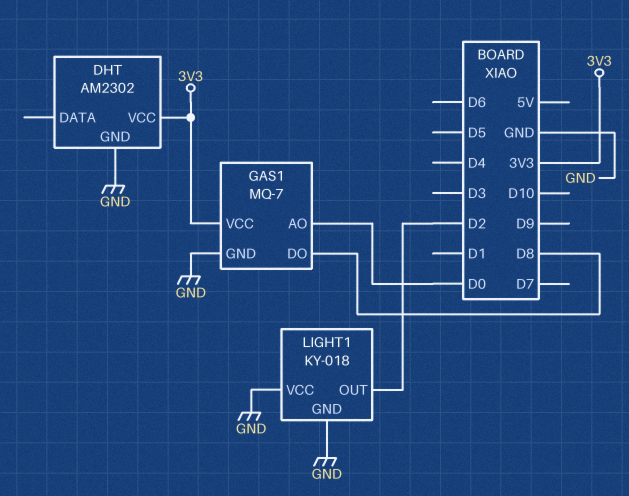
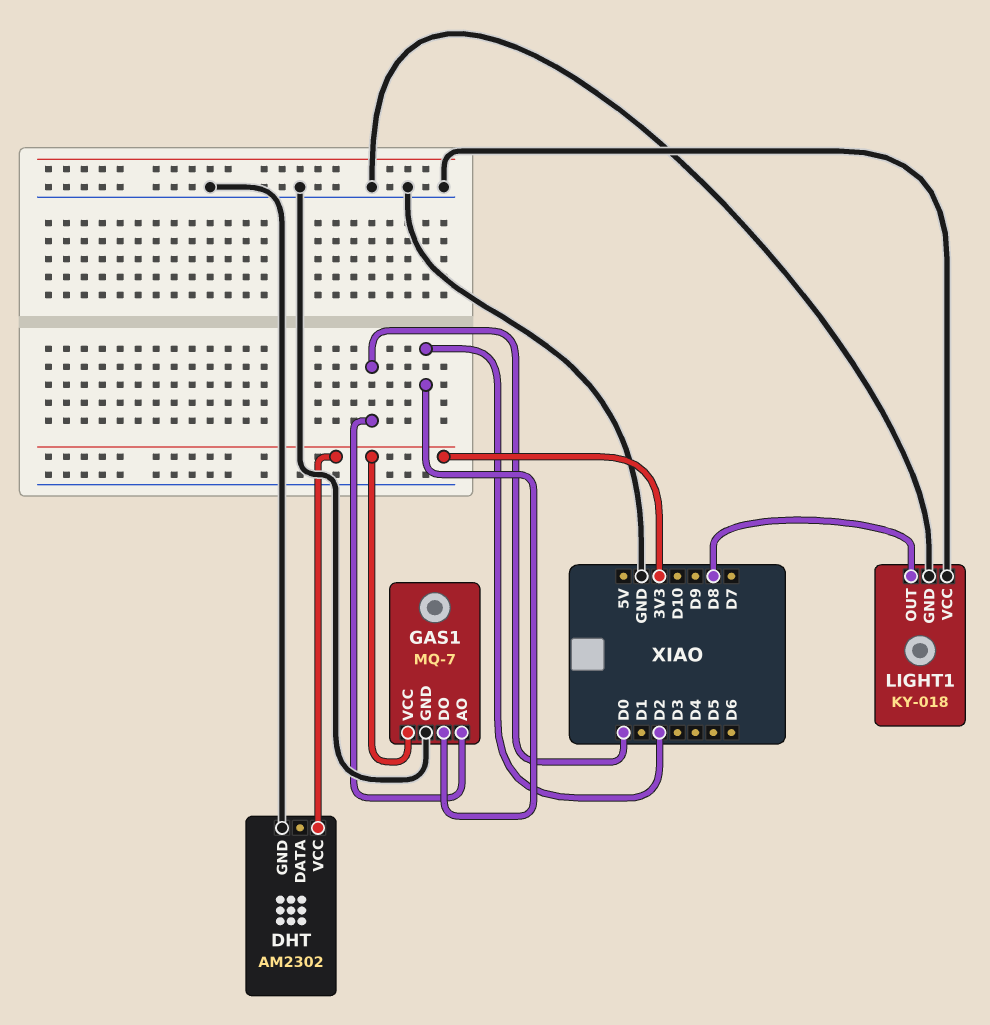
GAS1 pin DO: D8 -> D2
LIGHT1 pin OUT: D2 -> D8

